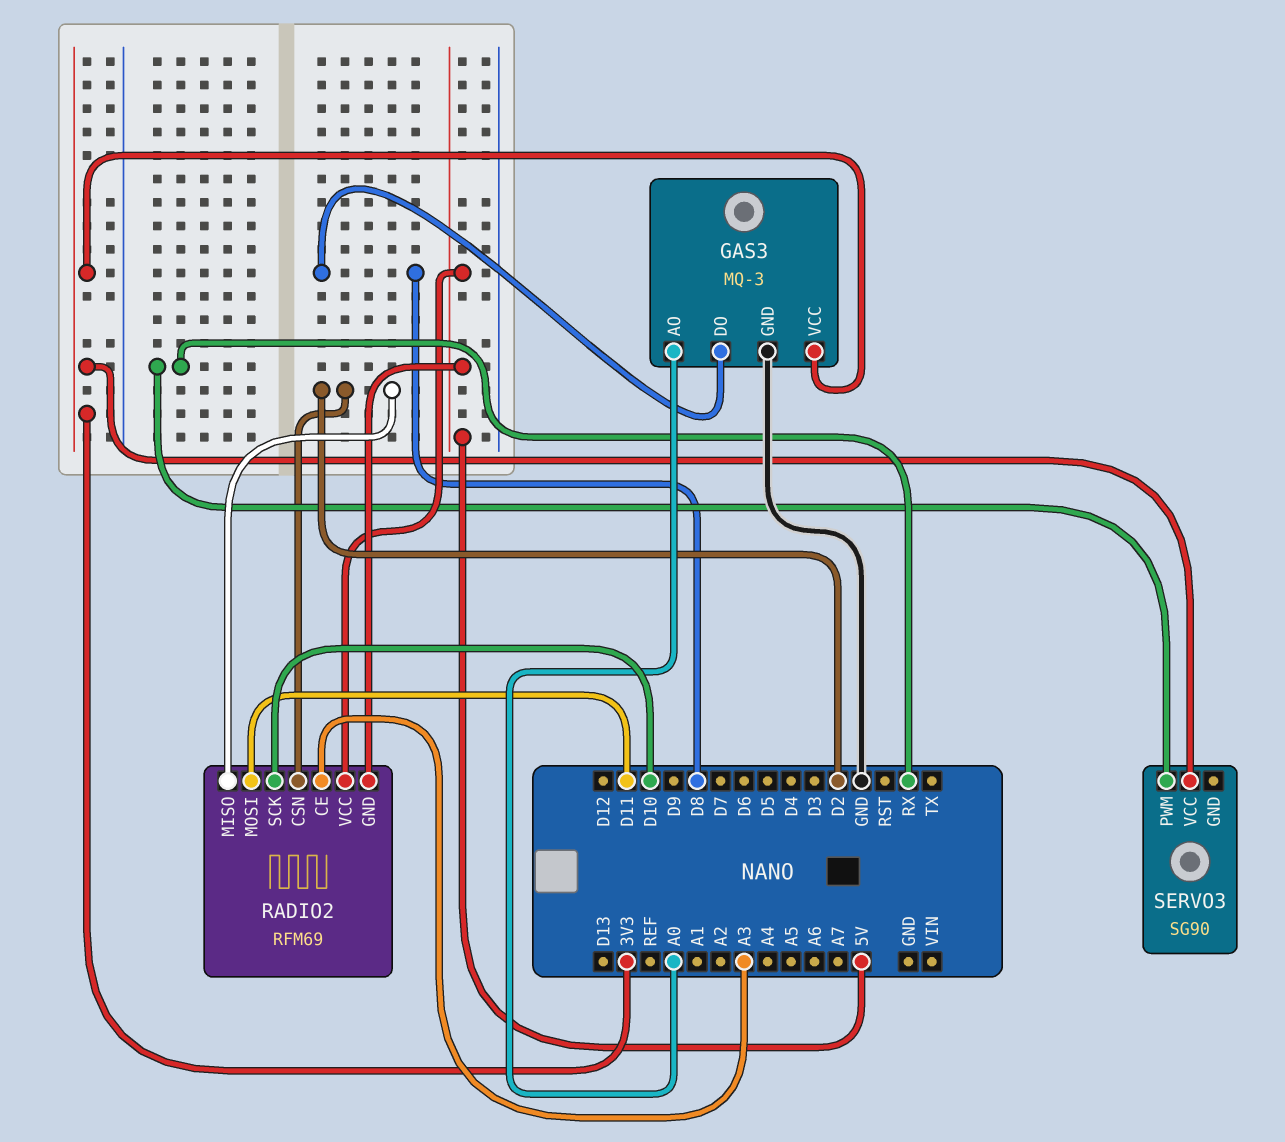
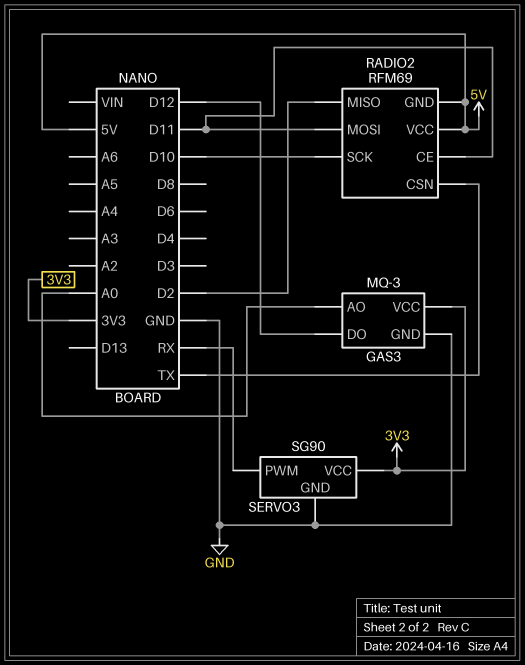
GAS3 pin DO: D8 -> D12
RADIO2 pin CE: A3 -> D11
RADIO2 pin CSN: D2 -> TX
SERVO3 pin GND: none -> GND

